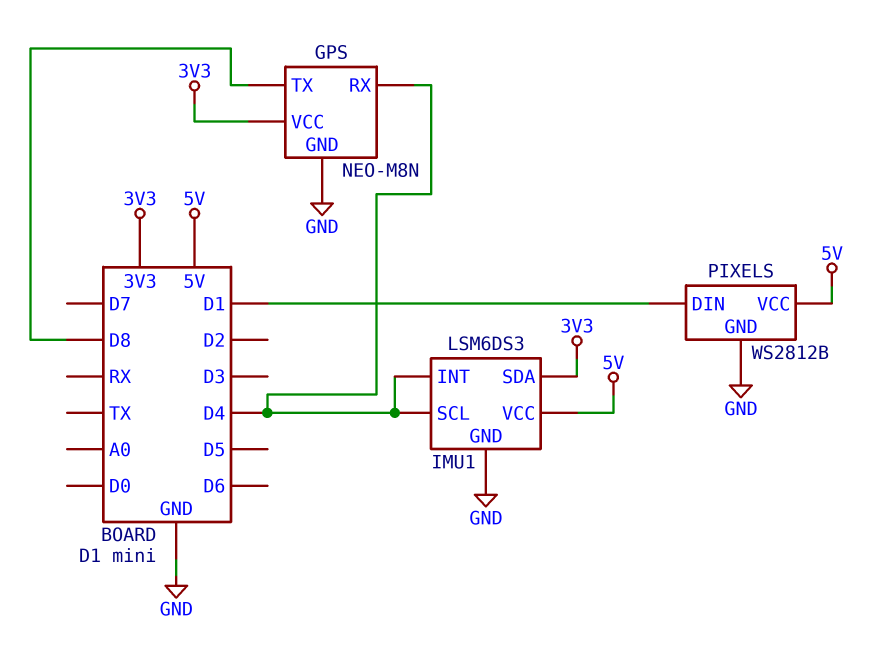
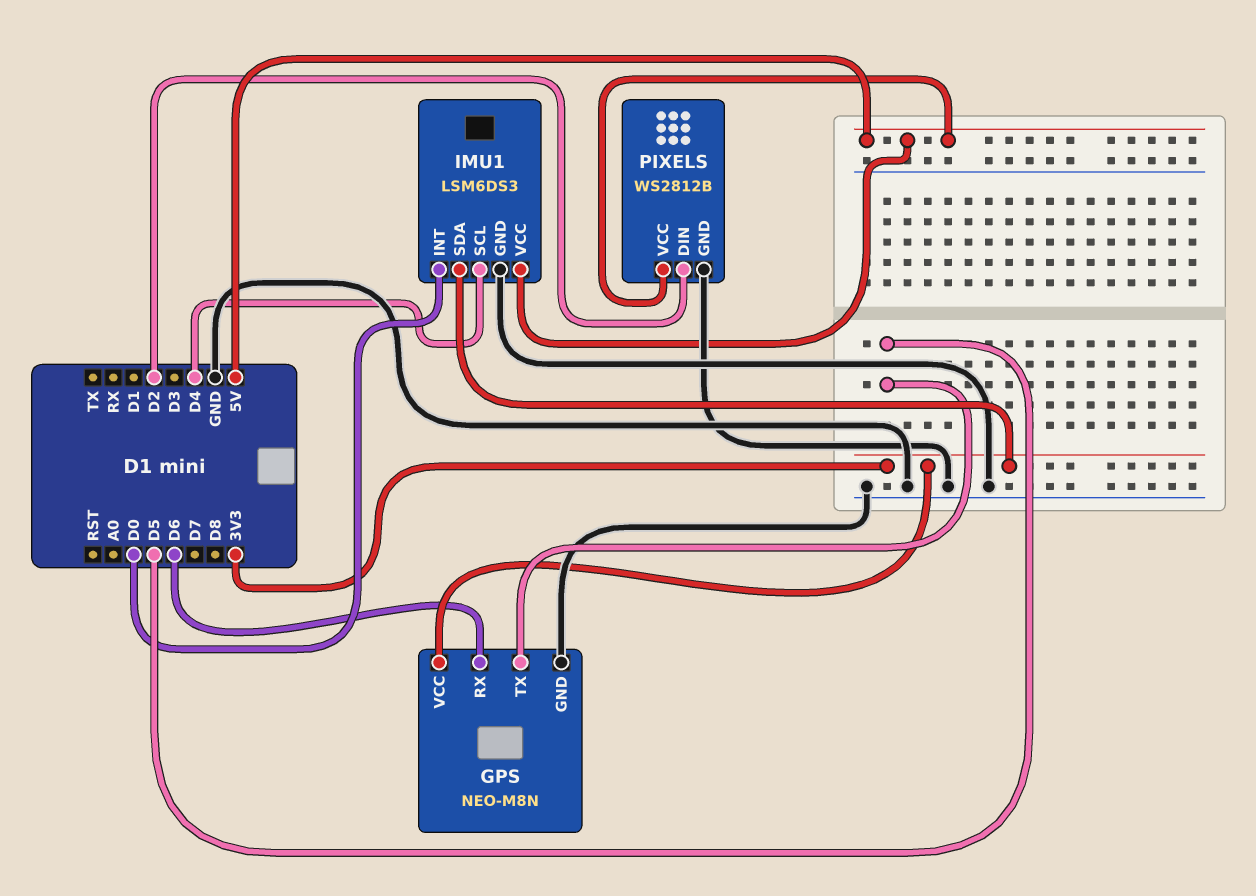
GPS pin RX: D4 -> D6
GPS pin TX: D8 -> D5
IMU1 pin INT: D4 -> D0
PIXELS pin DIN: D1 -> D2

